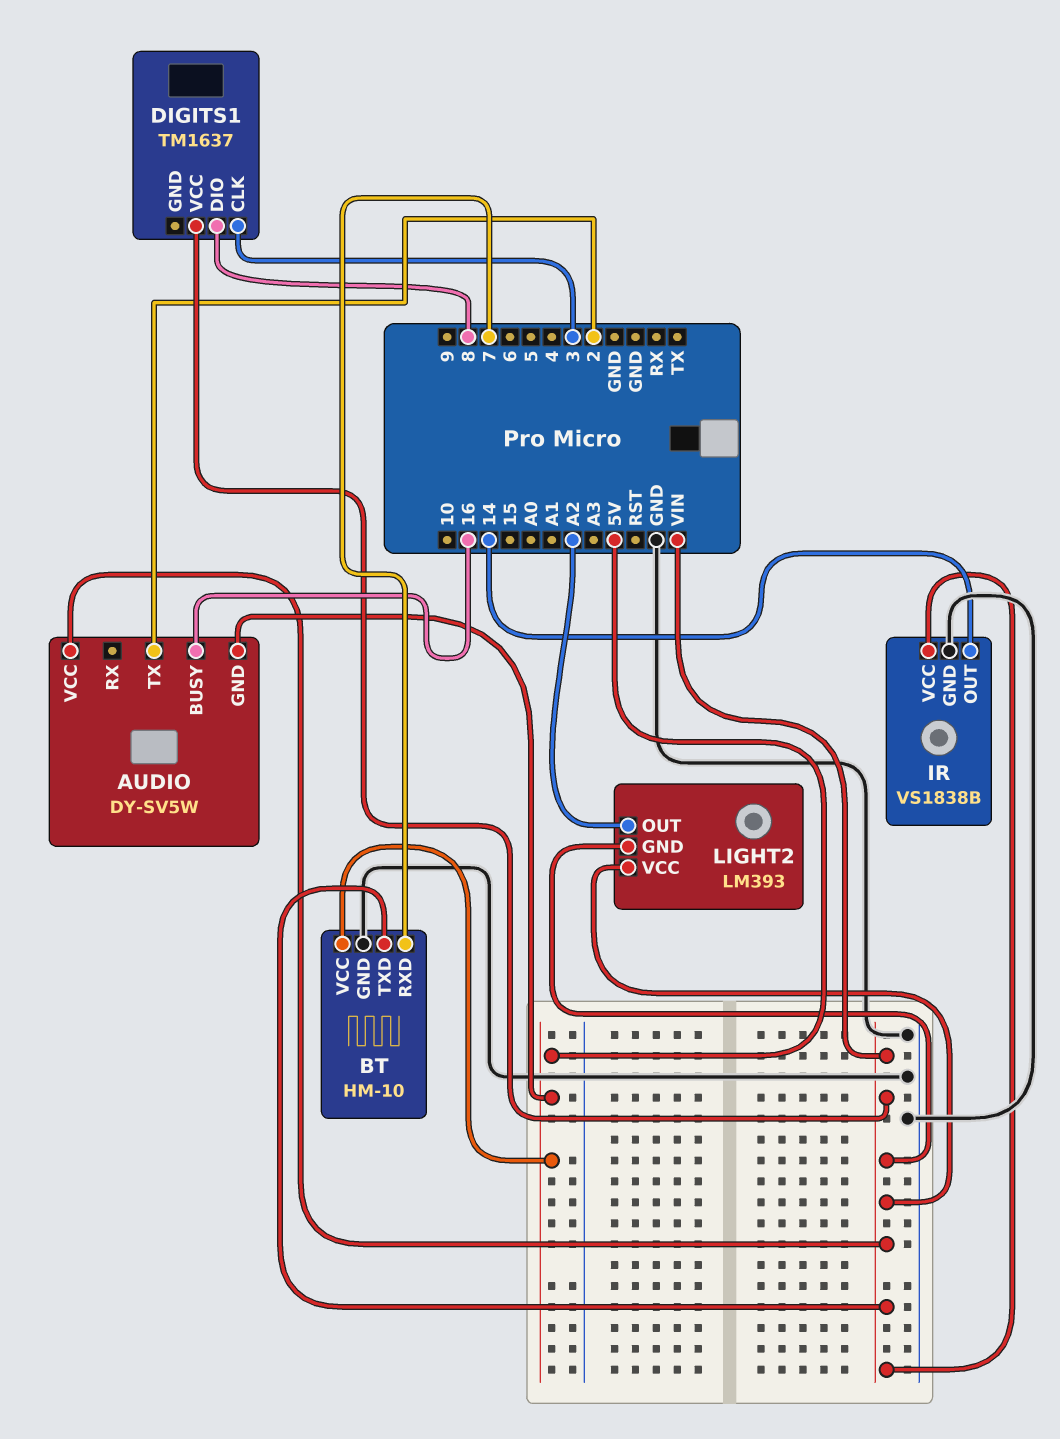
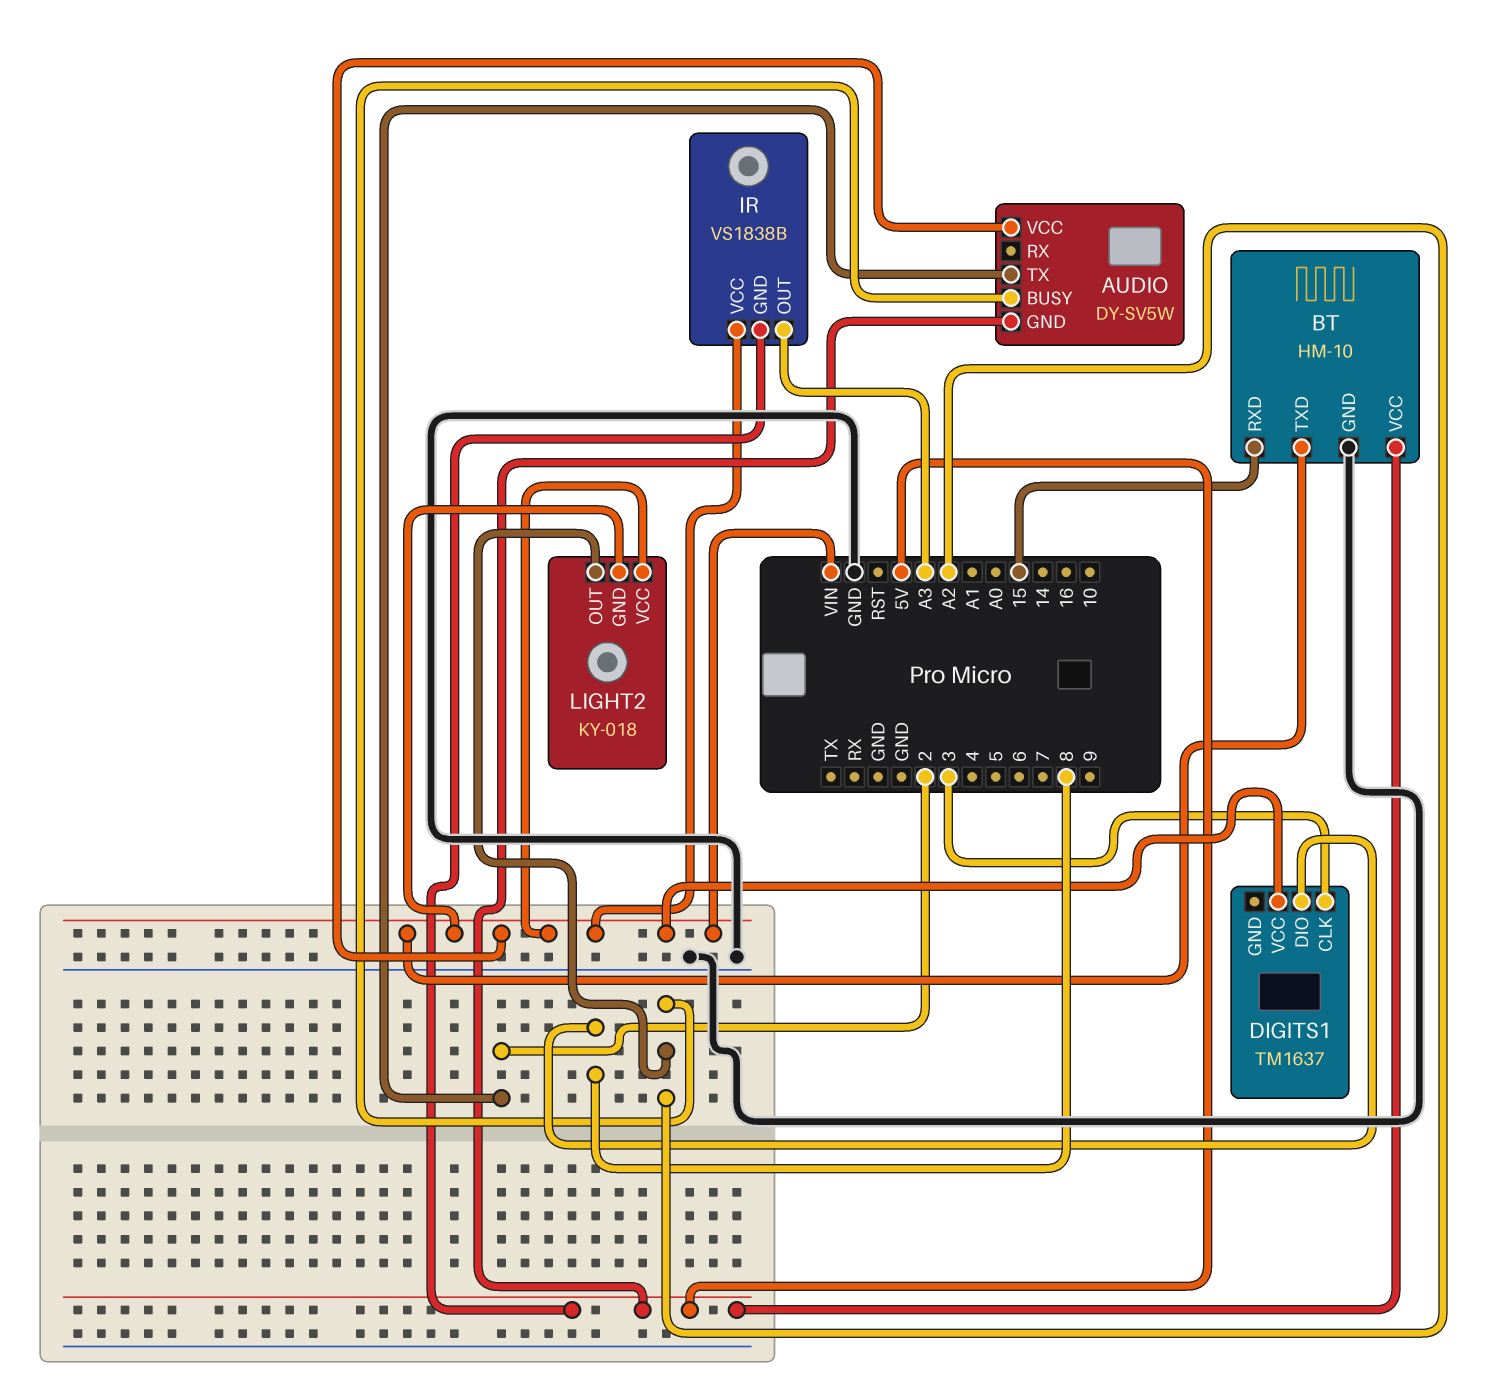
AUDIO pin BUSY: 16 -> A2
BT pin RXD: 7 -> 15
IR pin GND: GND -> 5V
IR pin OUT: 14 -> A3
LIGHT2: LM393 -> KY-018

